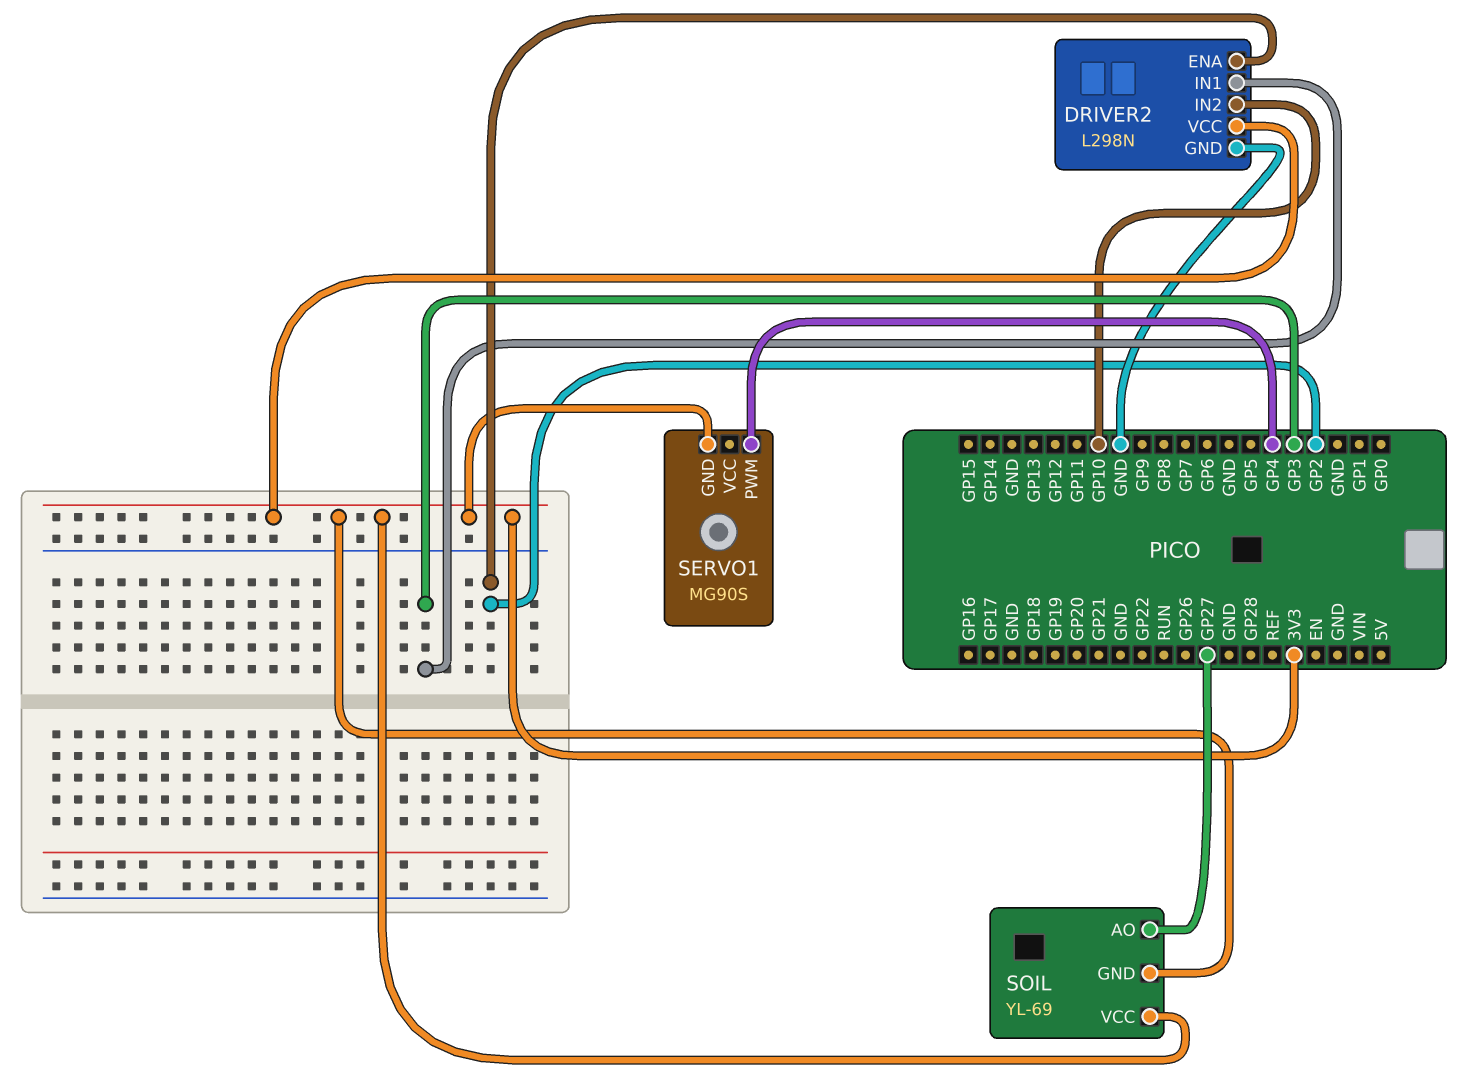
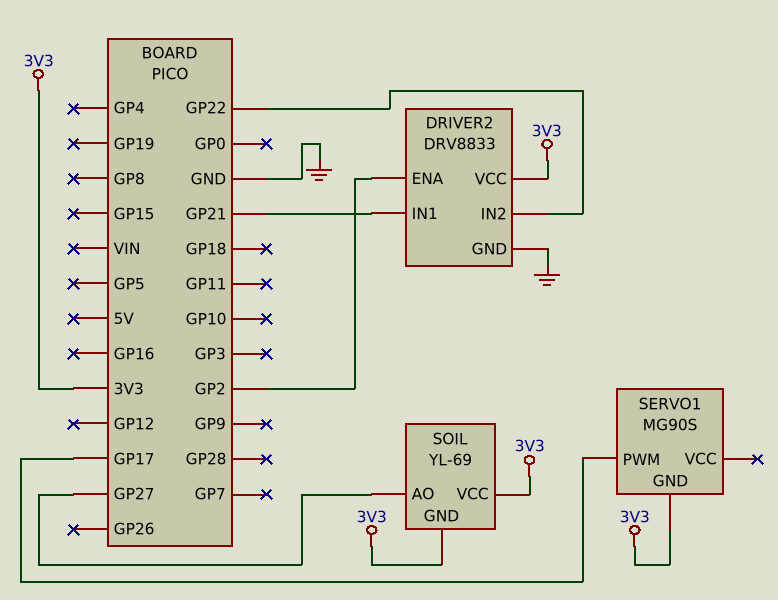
DRIVER2: L298N -> DRV8833
DRIVER2 pin IN1: GP3 -> GP21
DRIVER2 pin IN2: GP10 -> GP22
SERVO1 pin PWM: GP4 -> GP17

